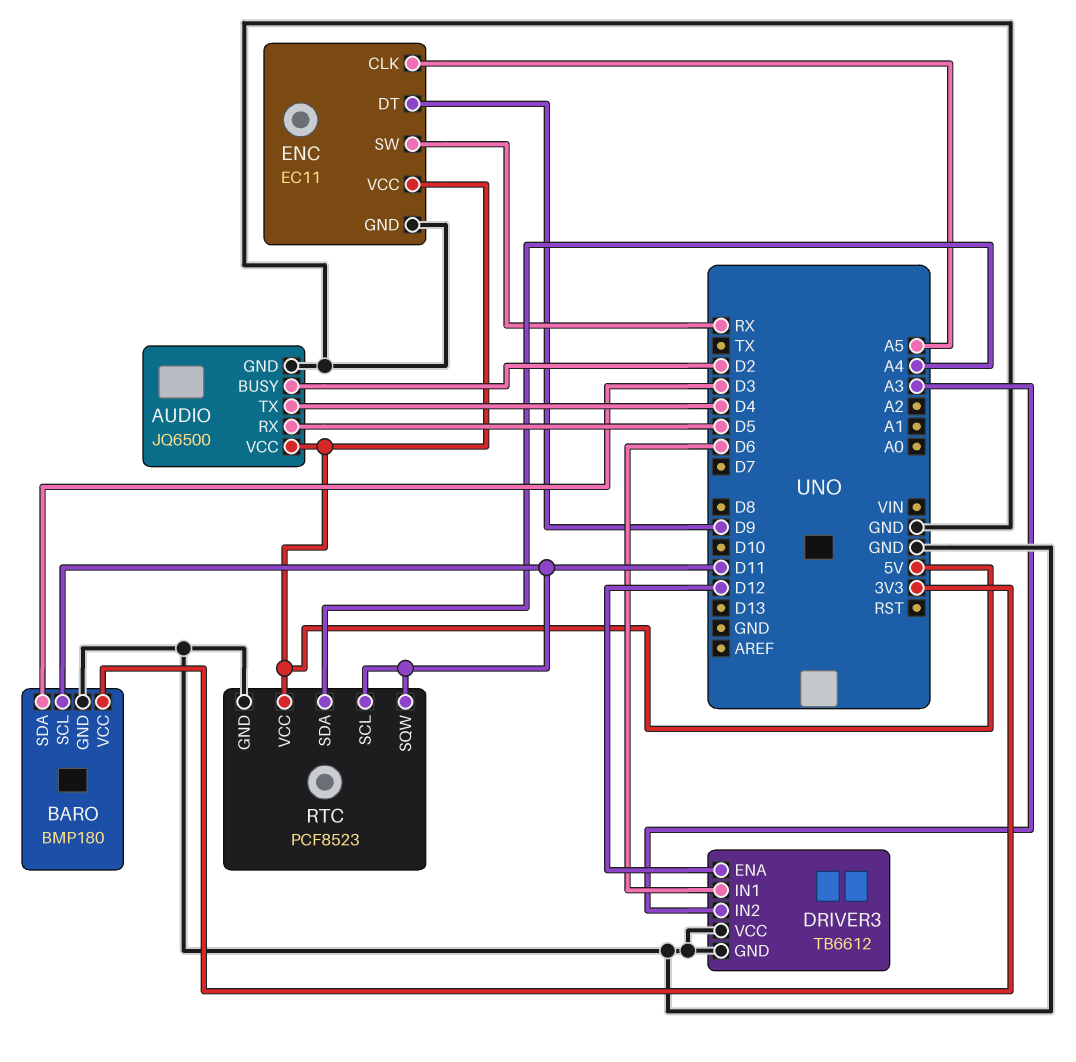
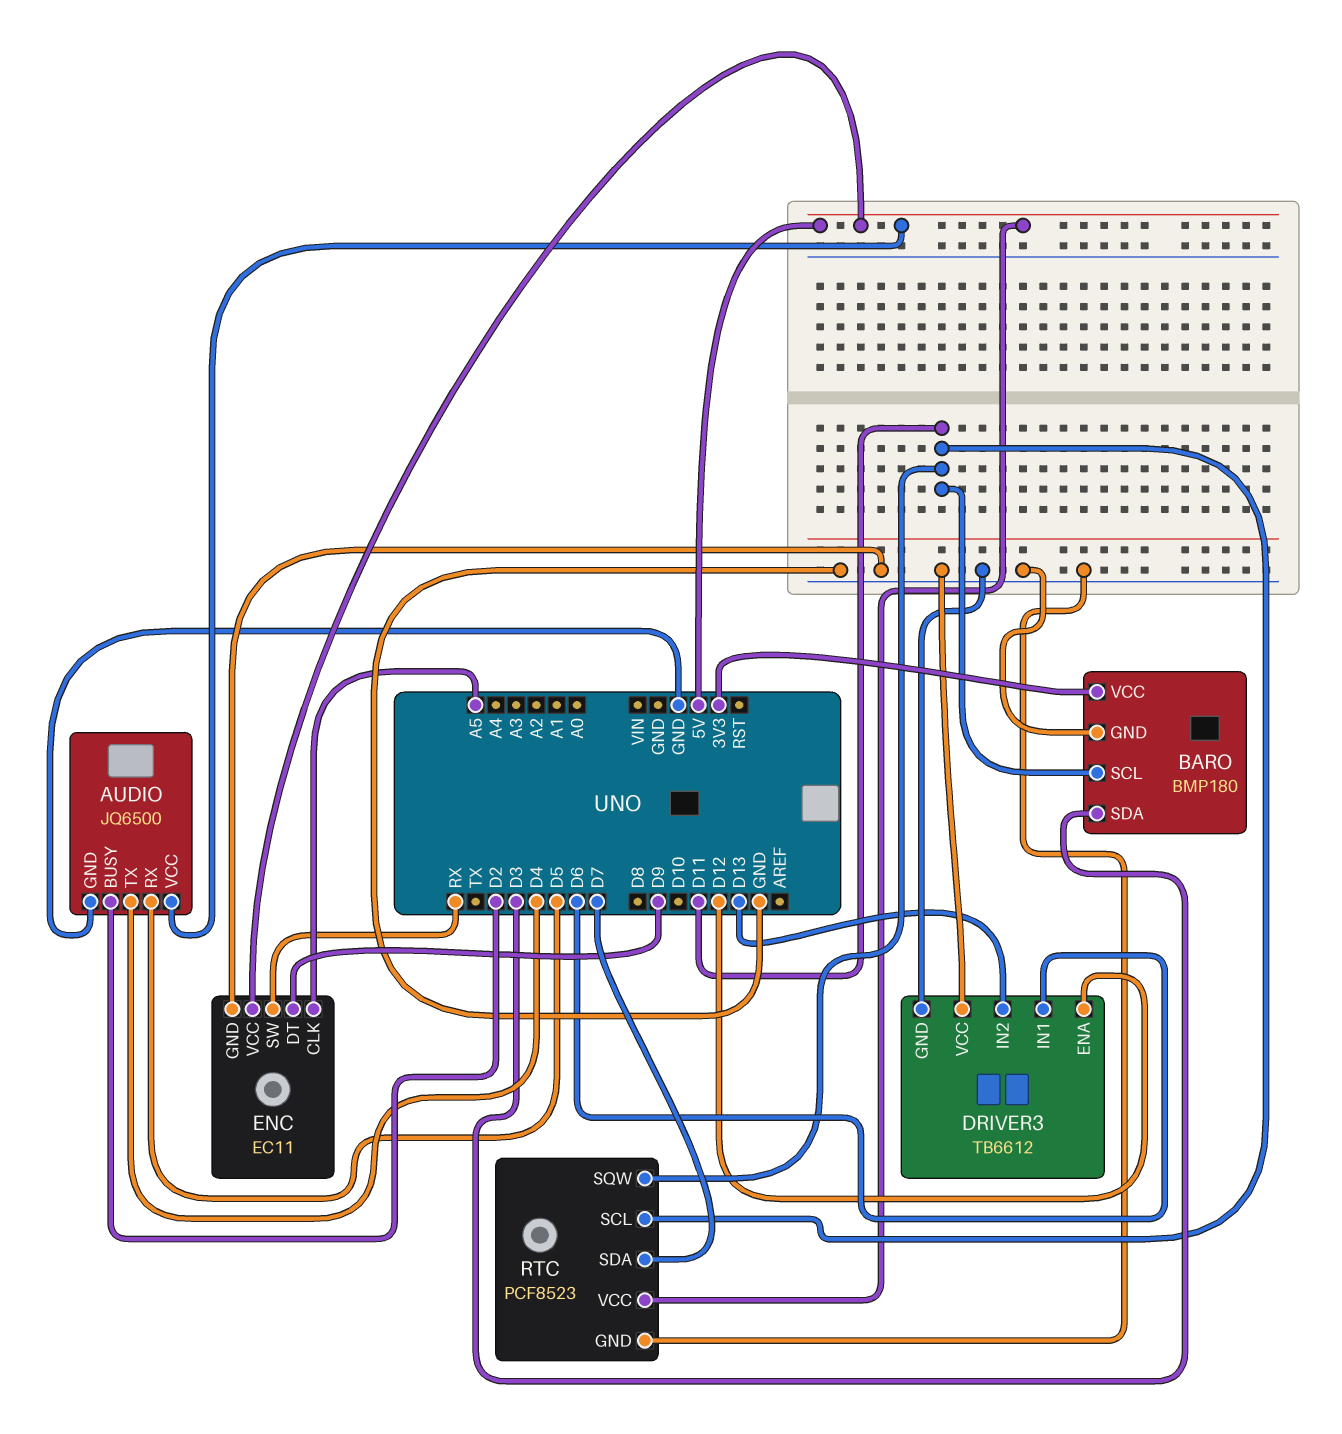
DRIVER3 pin IN2: A3 -> D13
RTC pin SDA: A4 -> D7

